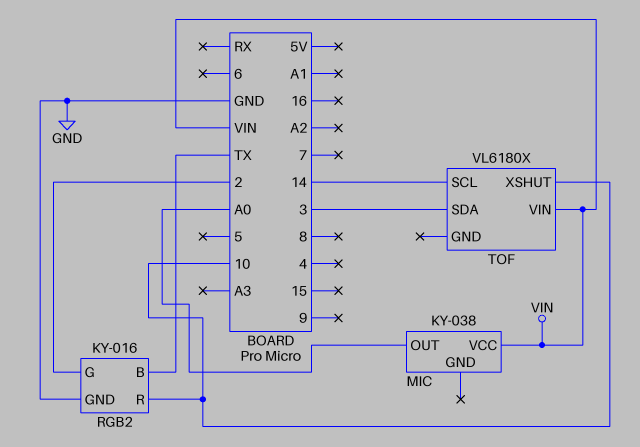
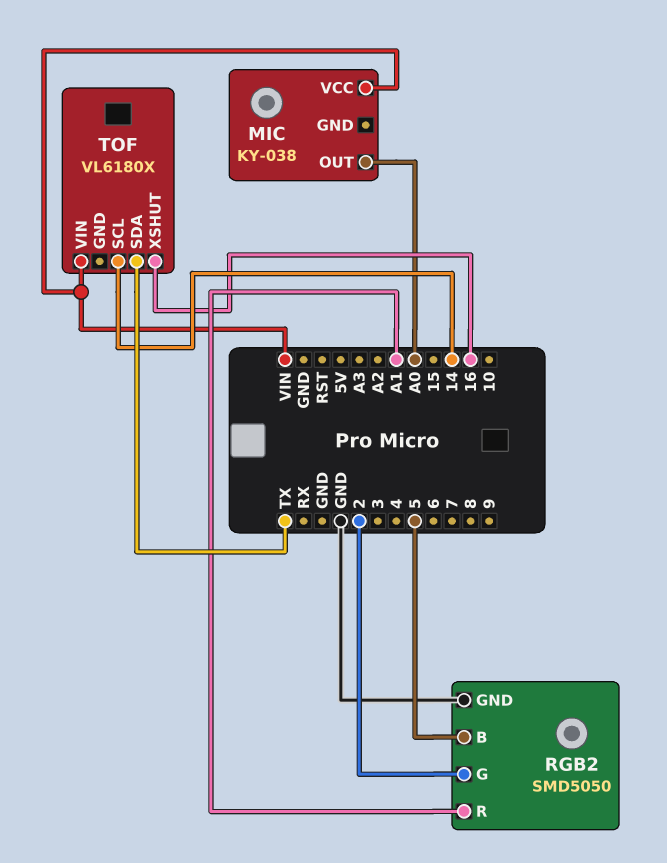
RGB2: KY-016 -> SMD5050
RGB2 pin B: TX -> 5
RGB2 pin R: 10 -> A1
TOF pin SDA: 3 -> TX
TOF pin XSHUT: 10 -> 16

